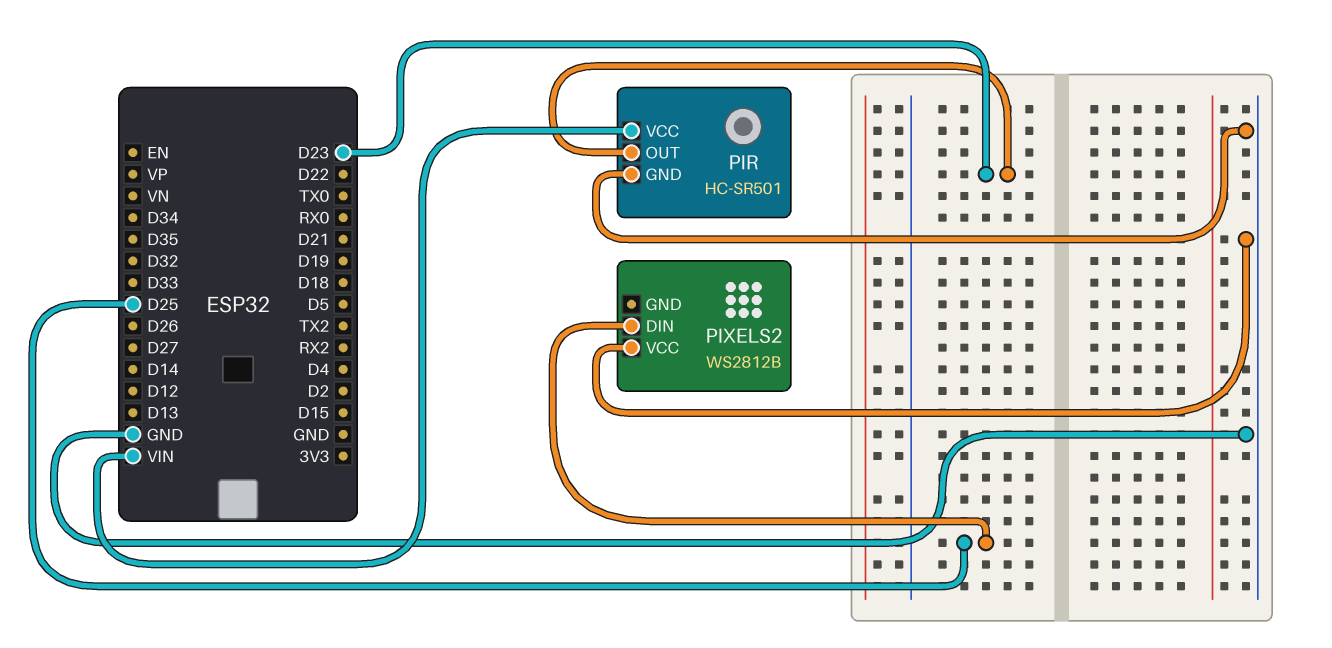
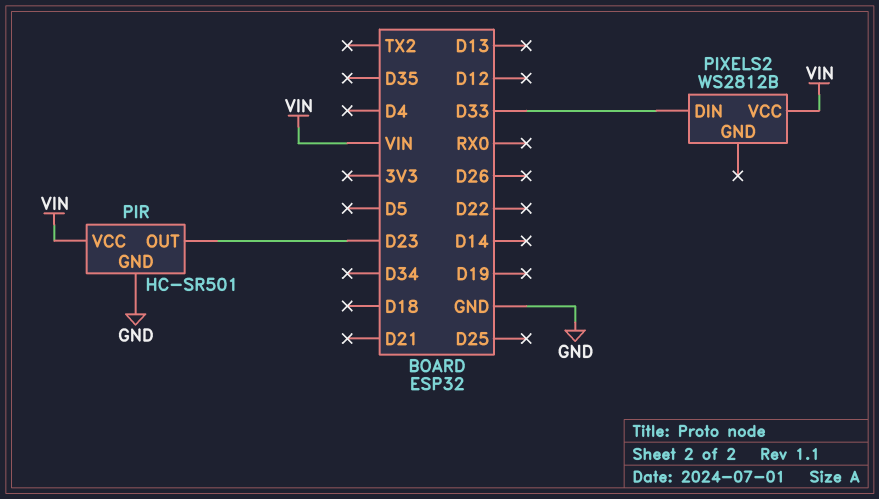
PIXELS2 pin DIN: D25 -> D33
PIXELS2 pin VCC: GND -> VIN

